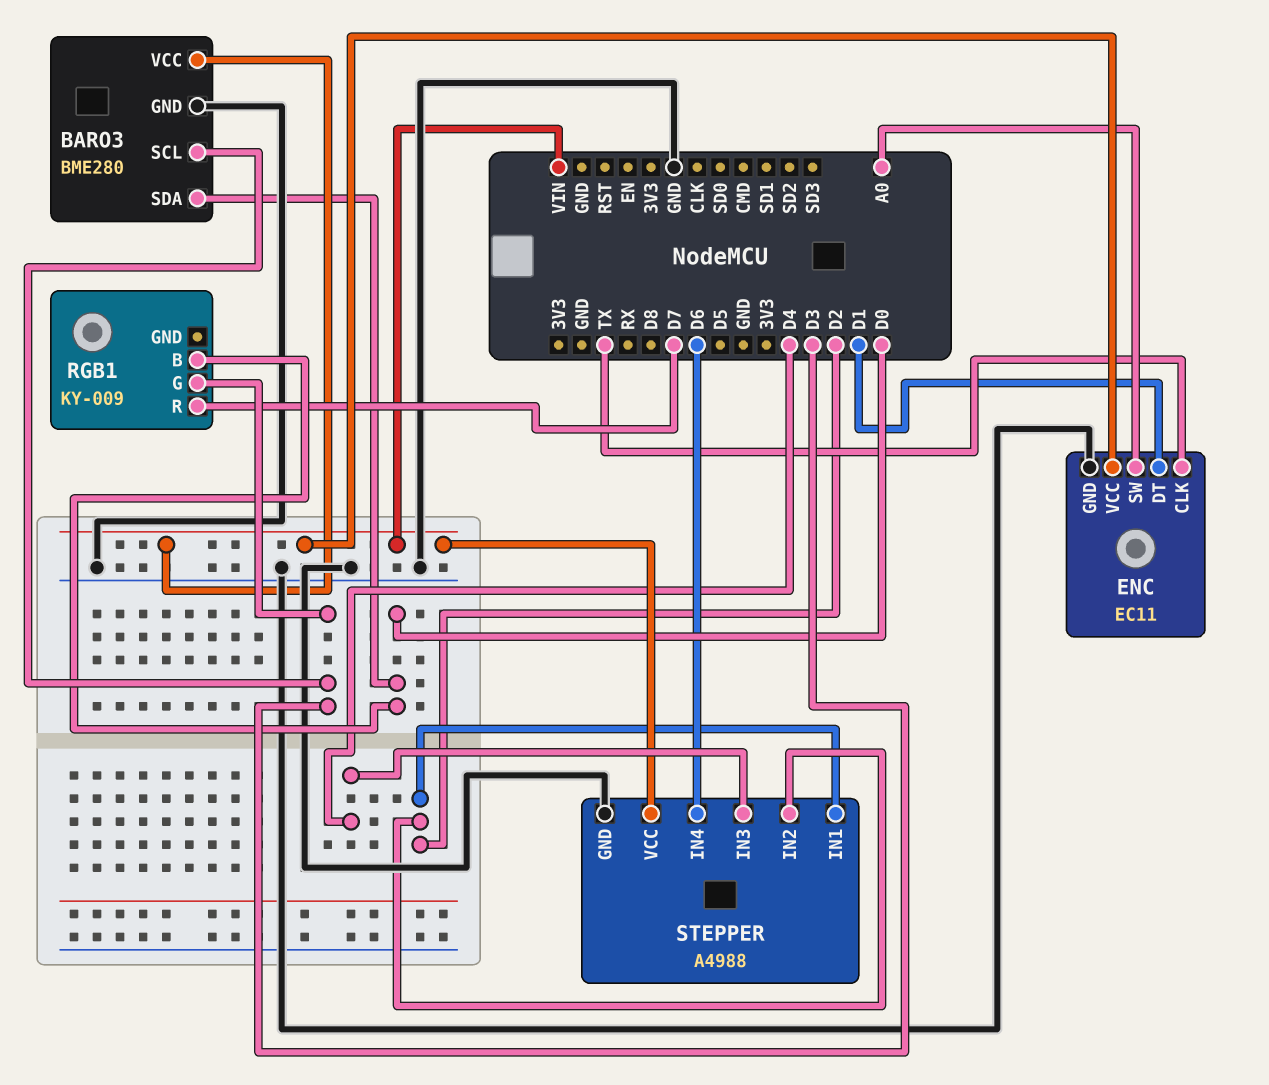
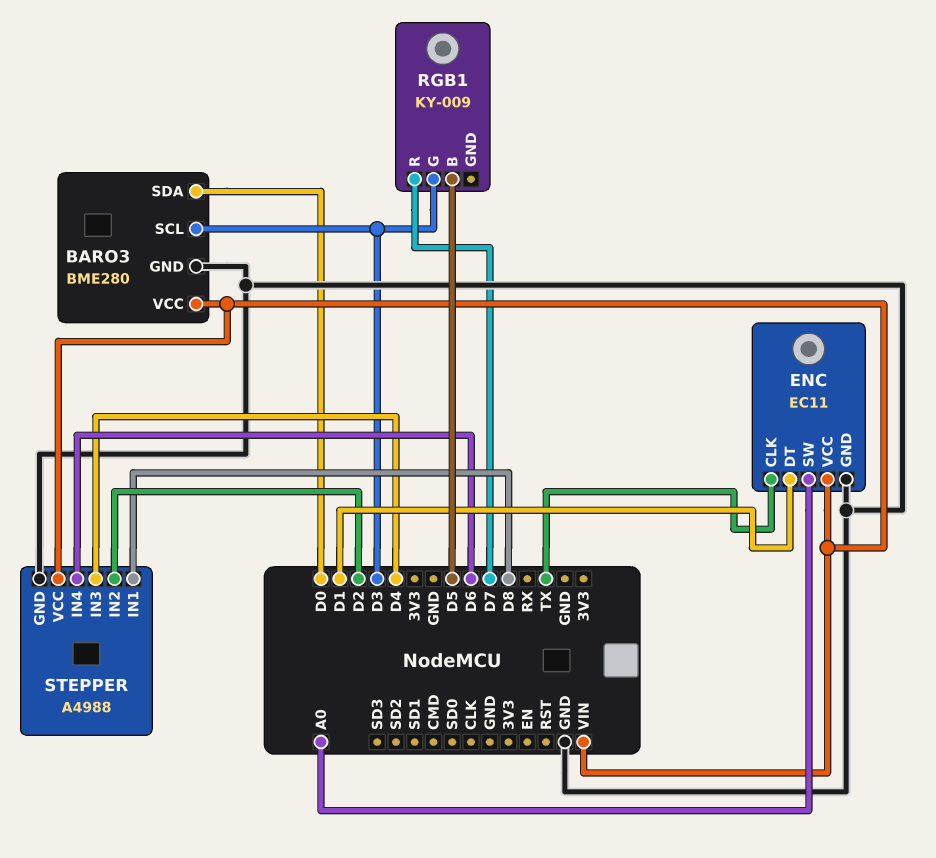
RGB1 pin B: D0 -> D5
STEPPER pin IN1: D2 -> D8

